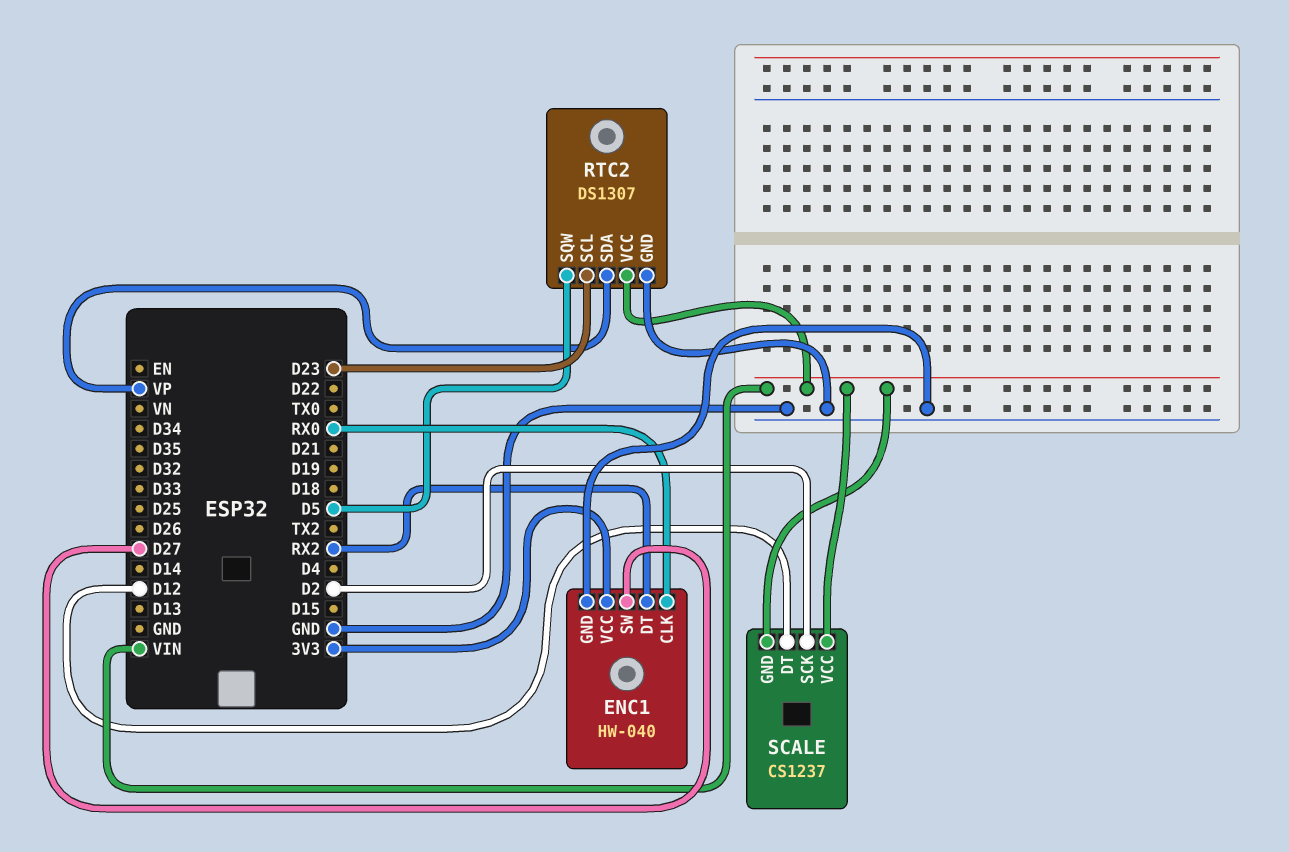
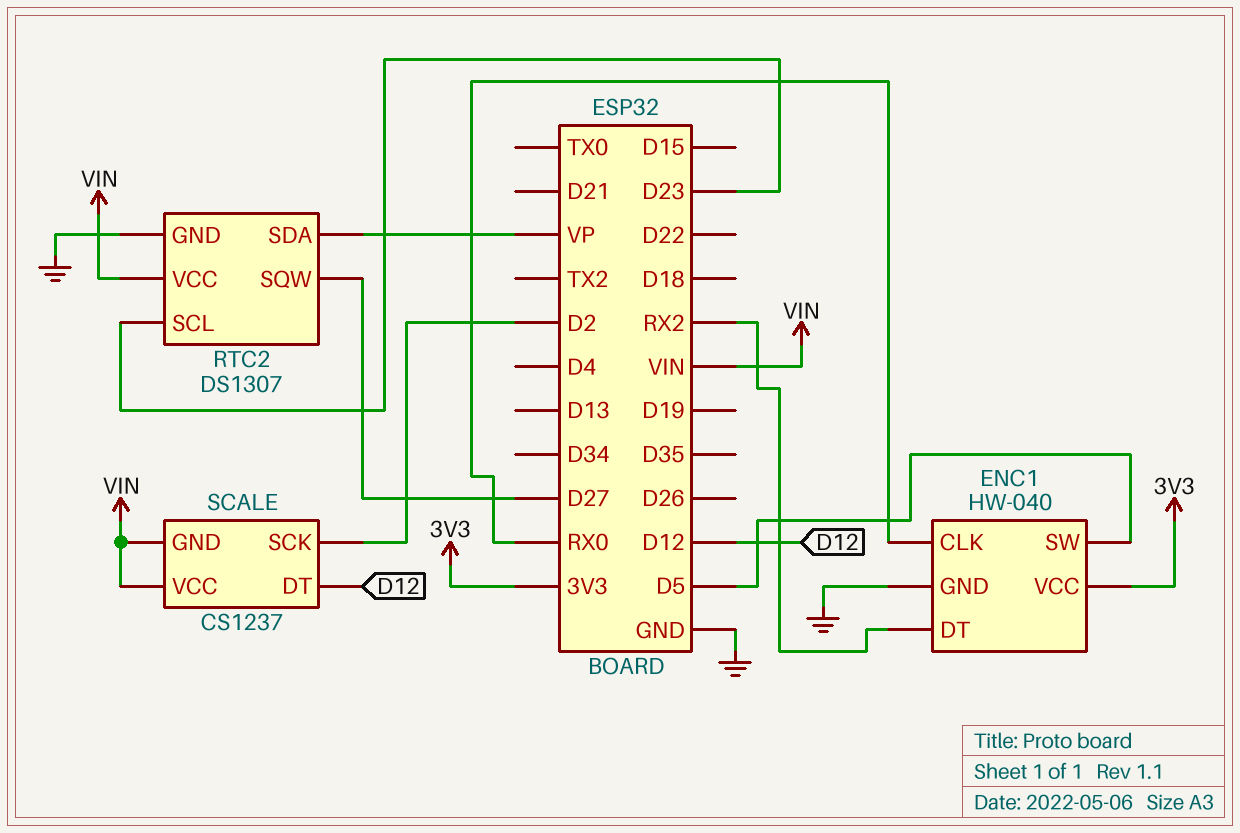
ENC1 pin SW: D27 -> D5
RTC2 pin SQW: D5 -> D27

